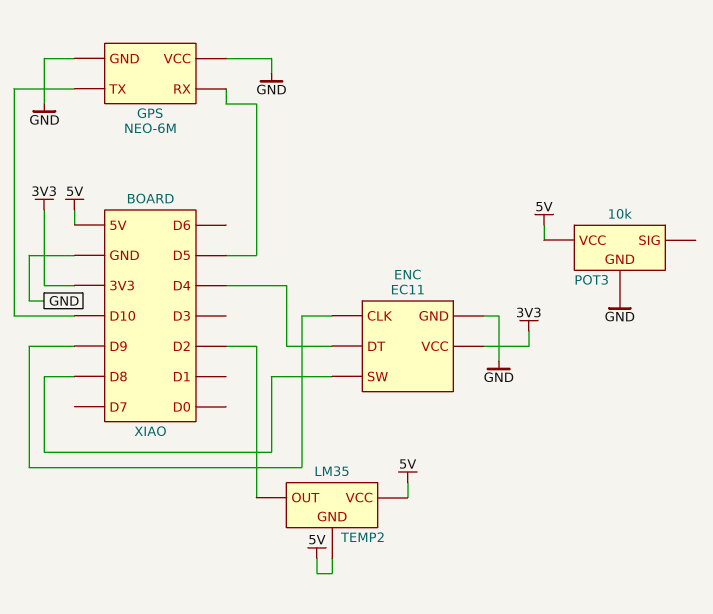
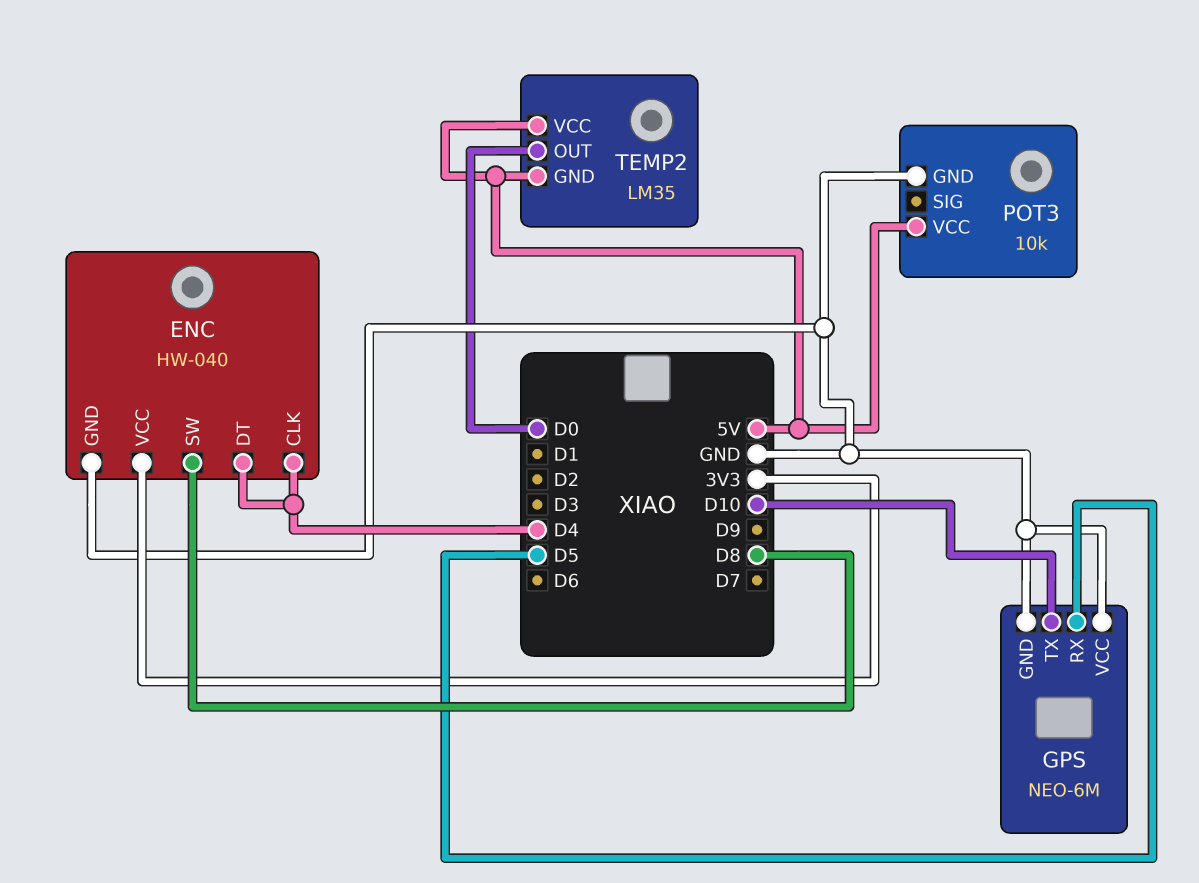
ENC: EC11 -> HW-040
ENC pin CLK: D9 -> D4
TEMP2 pin OUT: D2 -> D0

